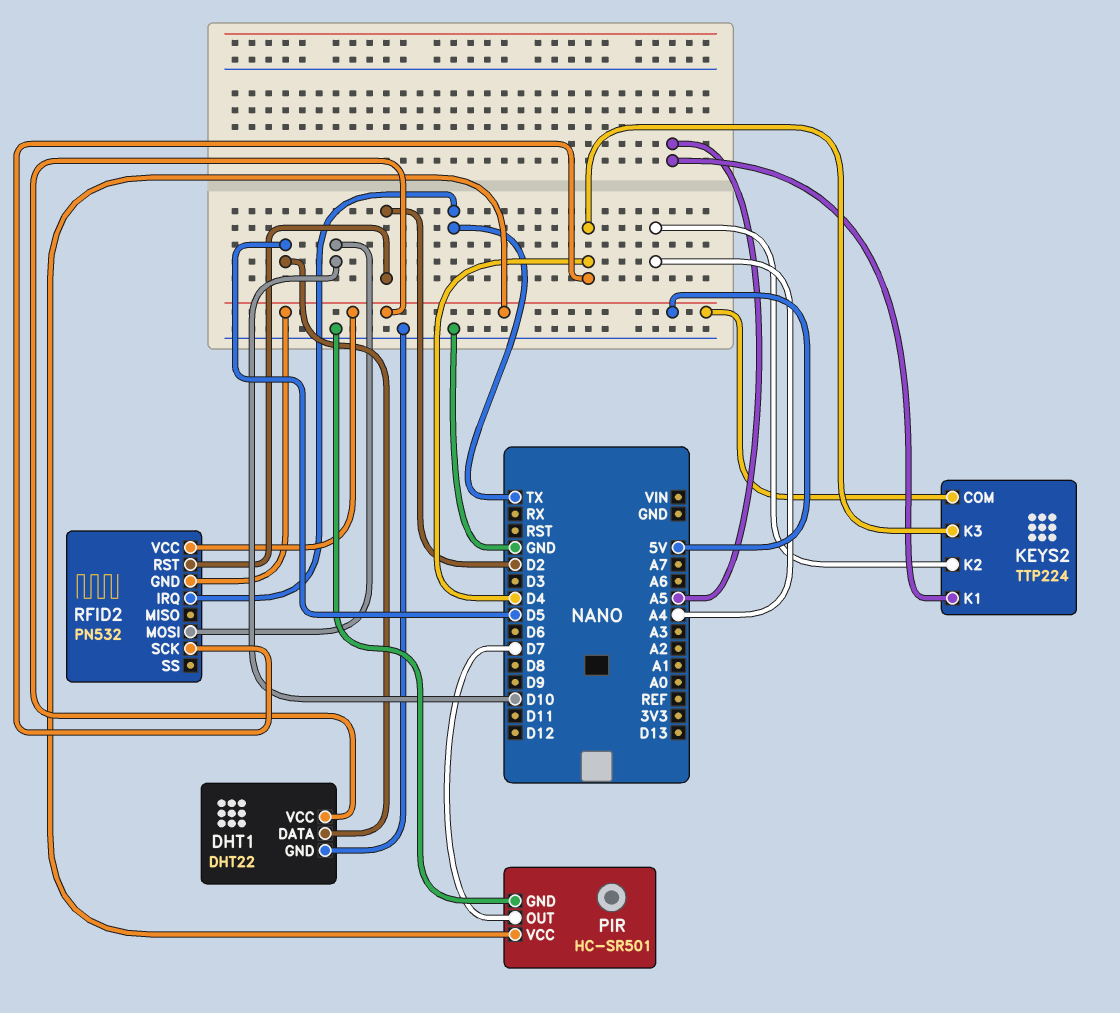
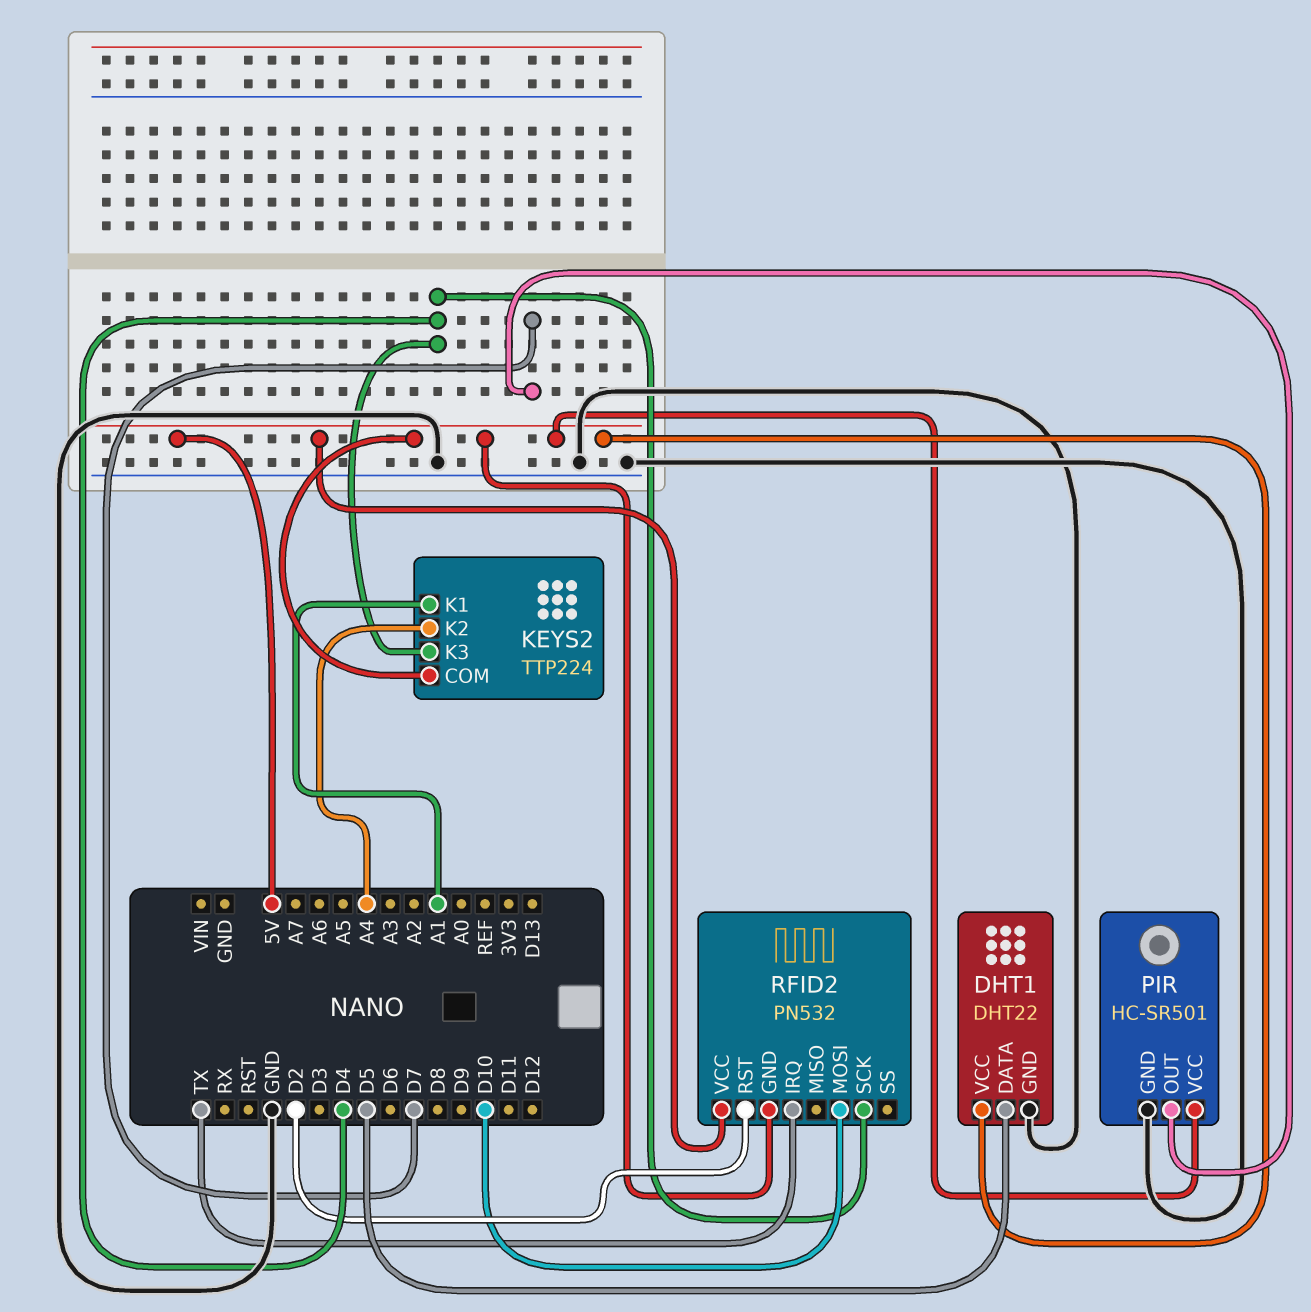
KEYS2 pin K1: A5 -> A1

